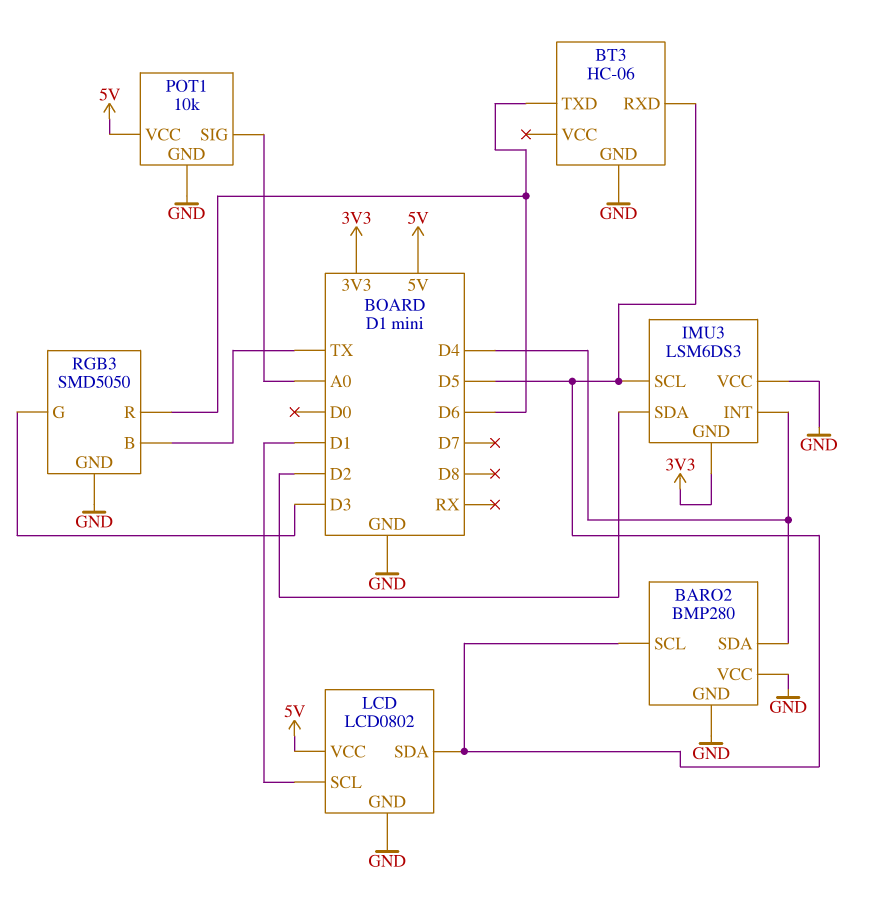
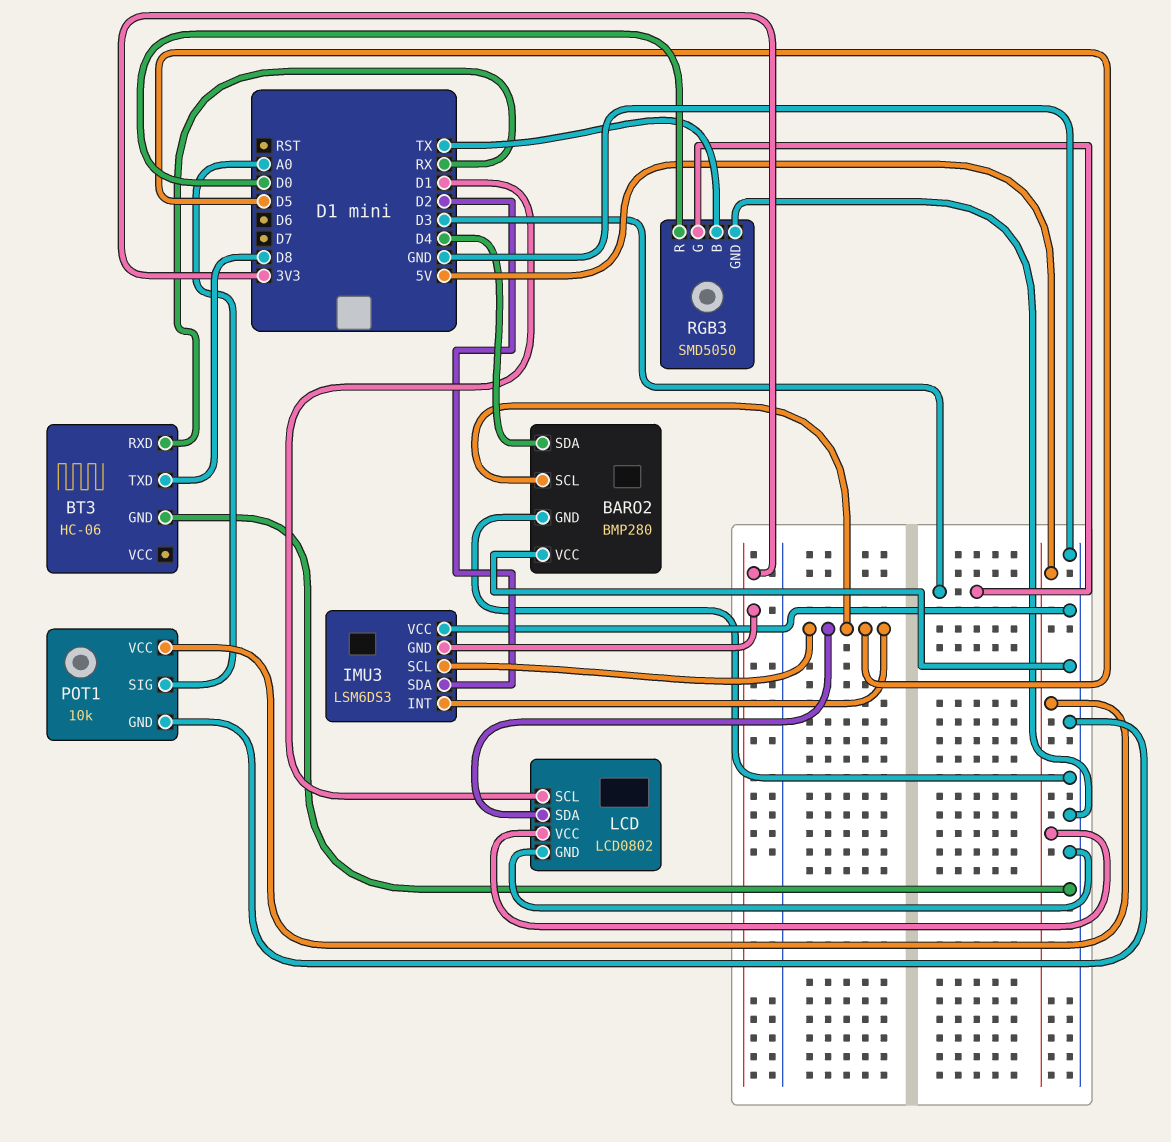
BT3 pin RXD: D5 -> RX
BT3 pin TXD: D6 -> D8
IMU3 pin INT: D4 -> D5
RGB3 pin R: D6 -> D0

